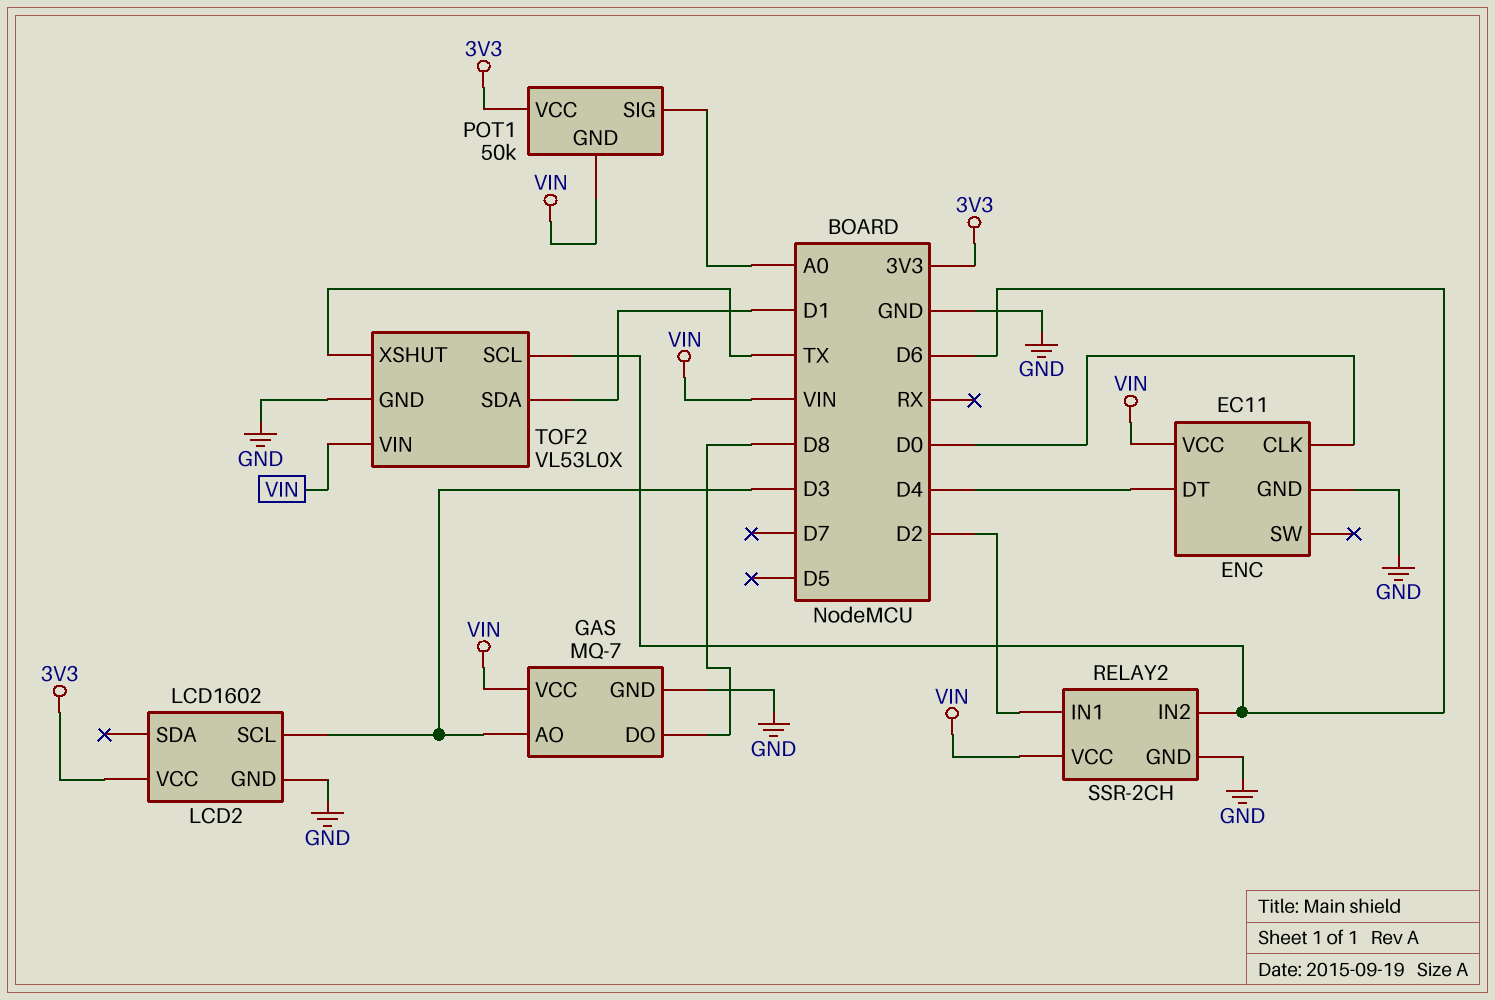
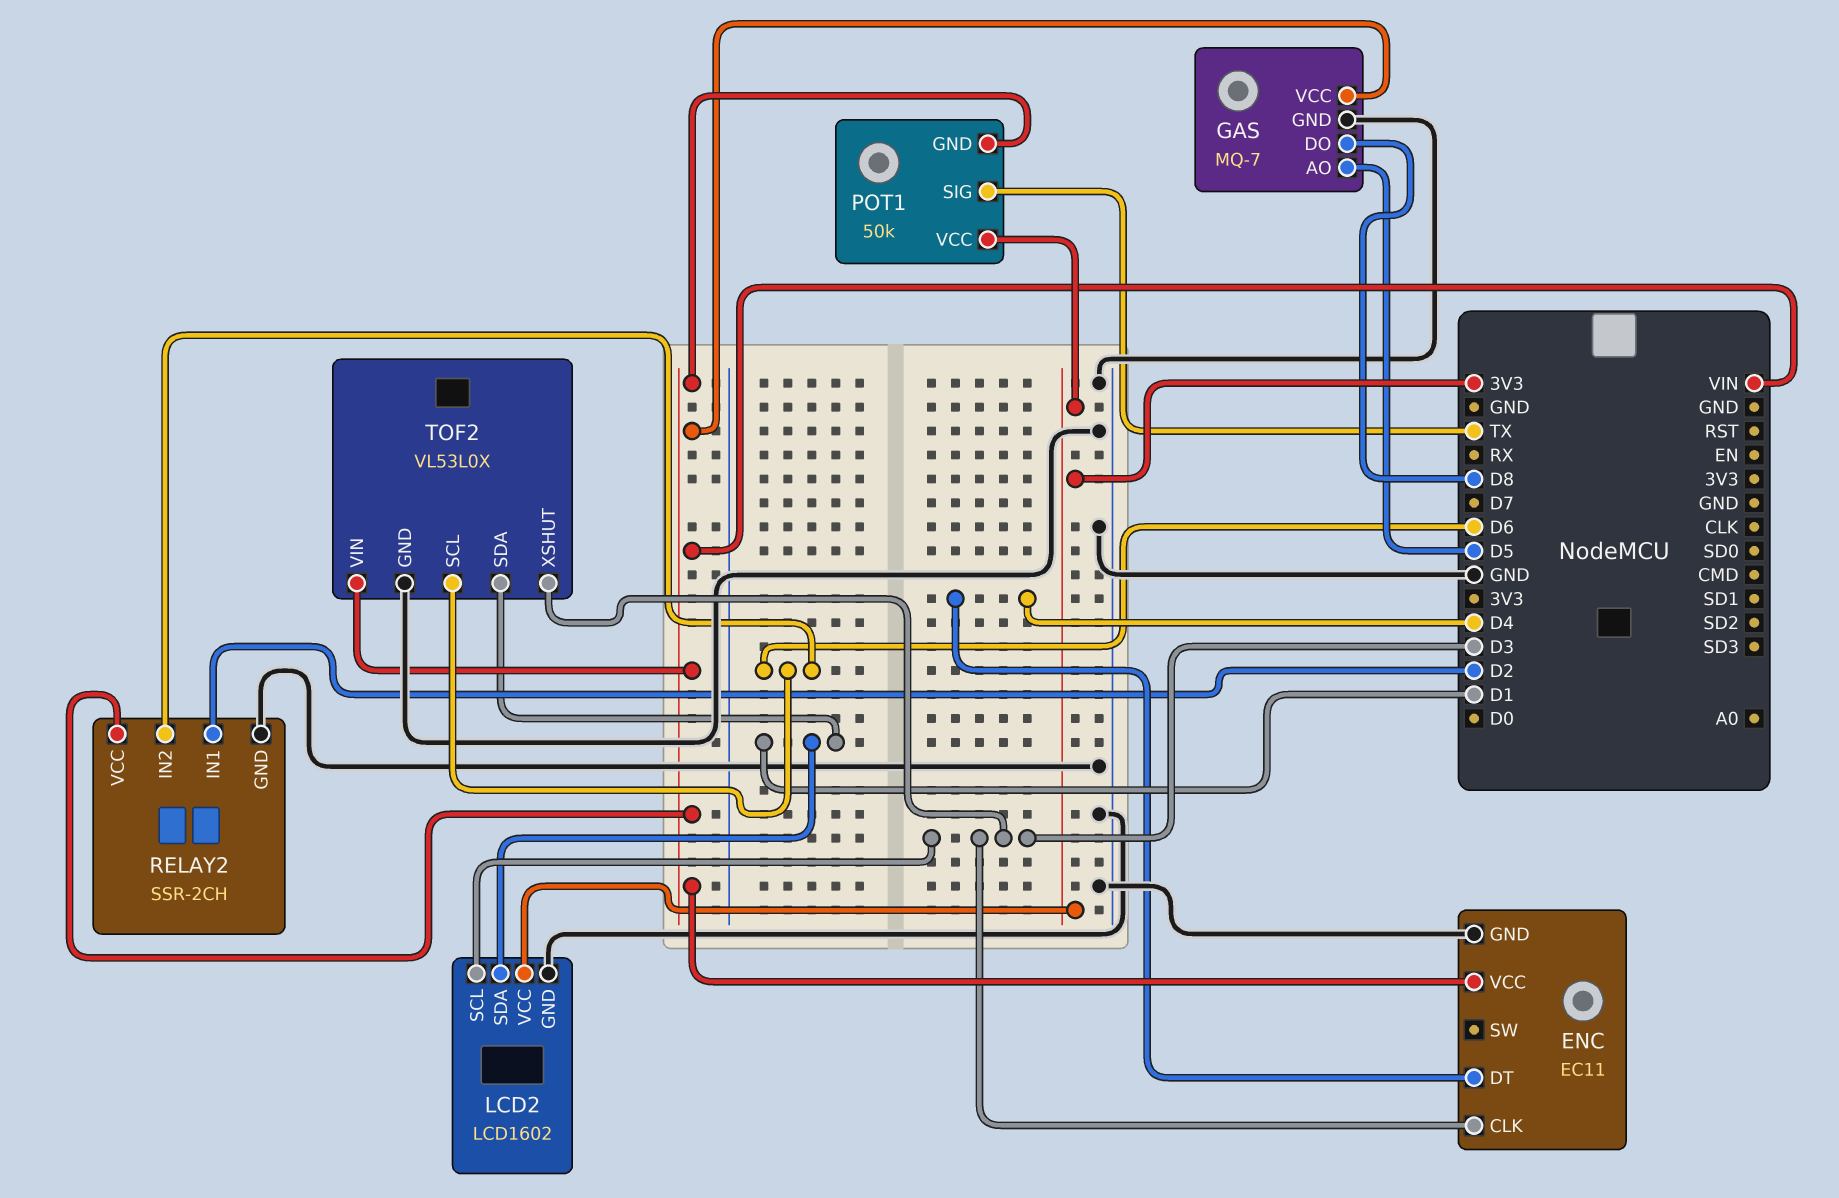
ENC pin CLK: D0 -> D3
GAS pin AO: D3 -> D5
LCD2 pin SDA: none -> D1
POT1 pin SIG: A0 -> TX
TOF2 pin XSHUT: TX -> D3

